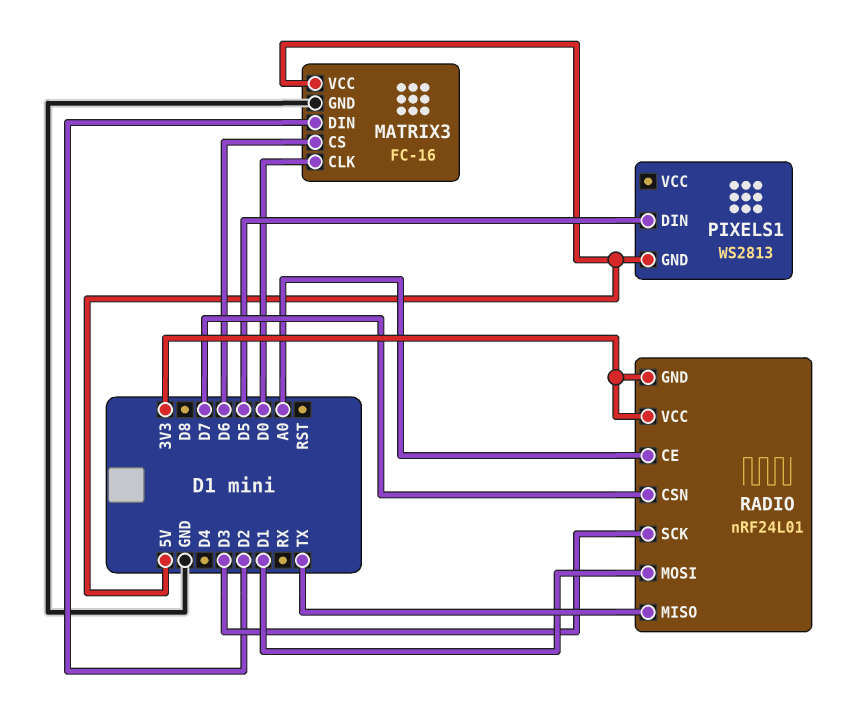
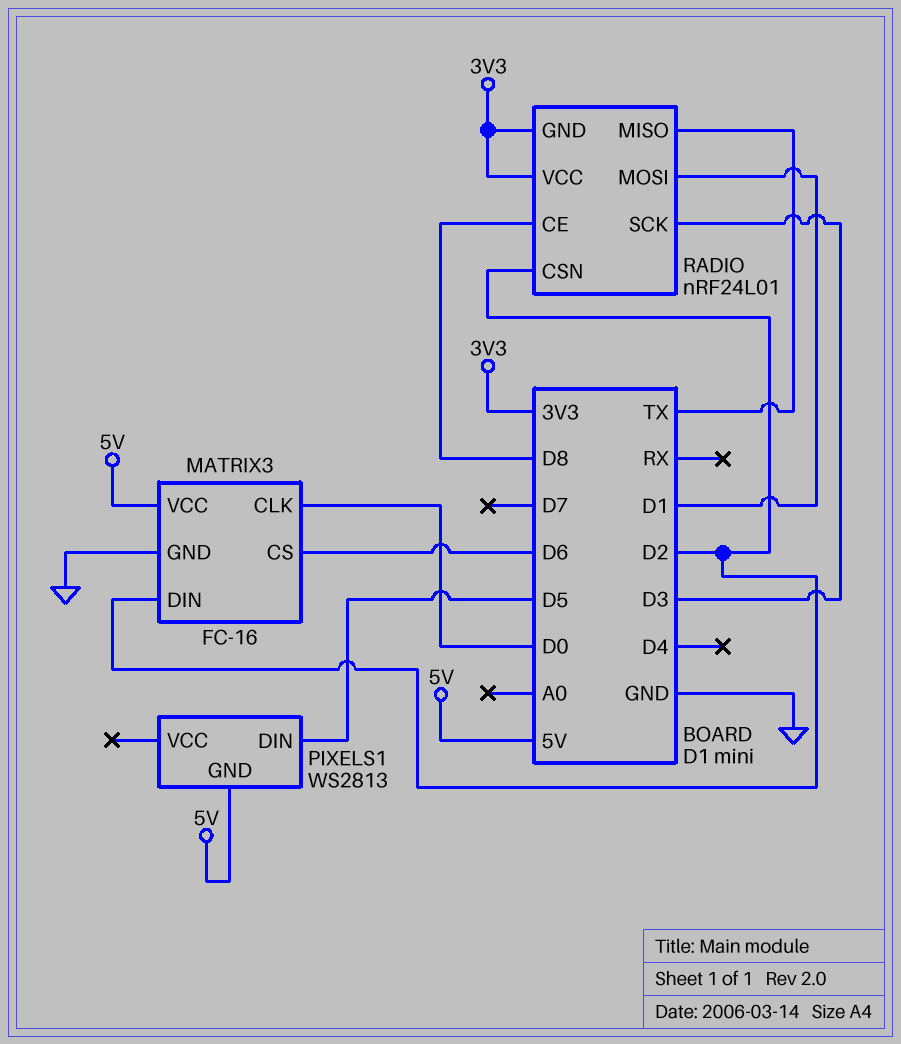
RADIO pin CE: A0 -> D8
RADIO pin CSN: D7 -> D2

